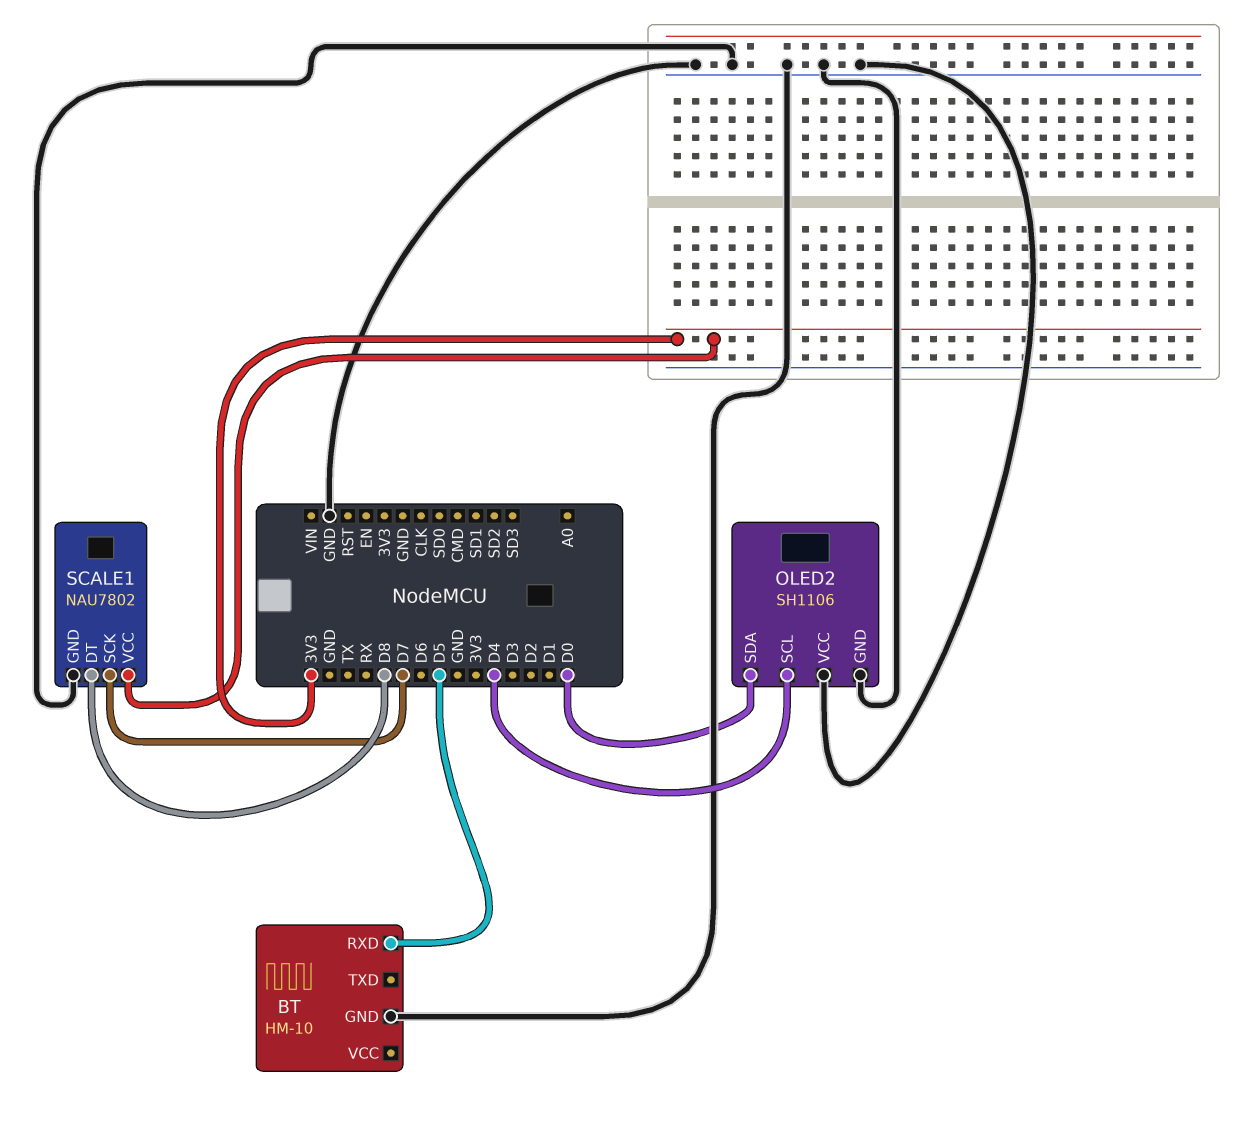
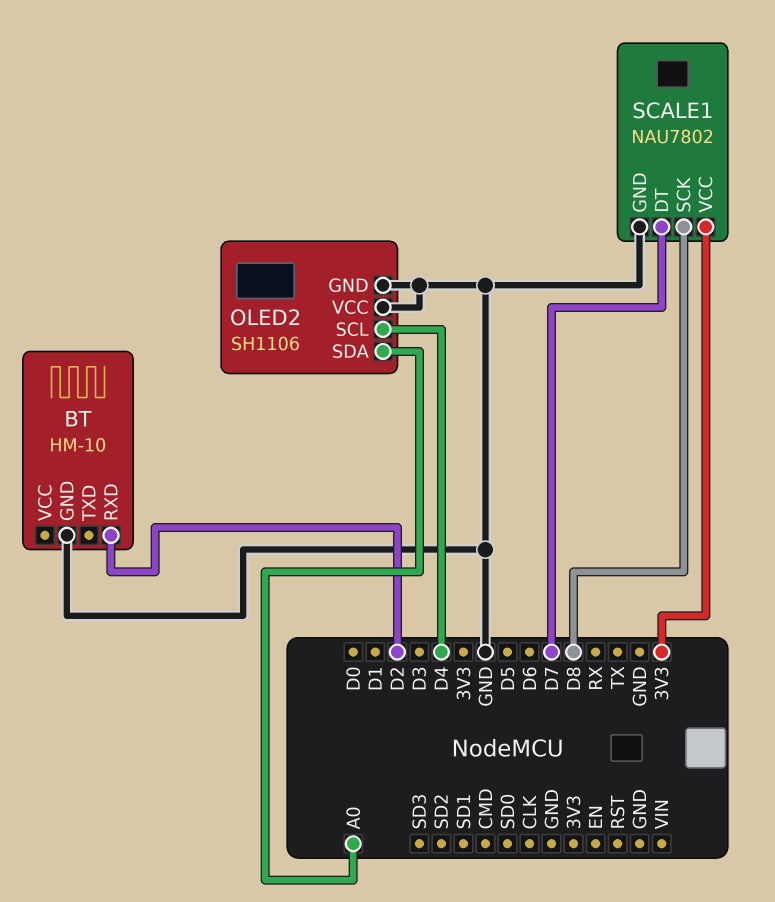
BT pin RXD: D5 -> D2
OLED2 pin SDA: D0 -> A0
SCALE1 pin DT: D8 -> D7
SCALE1 pin SCK: D7 -> D8

